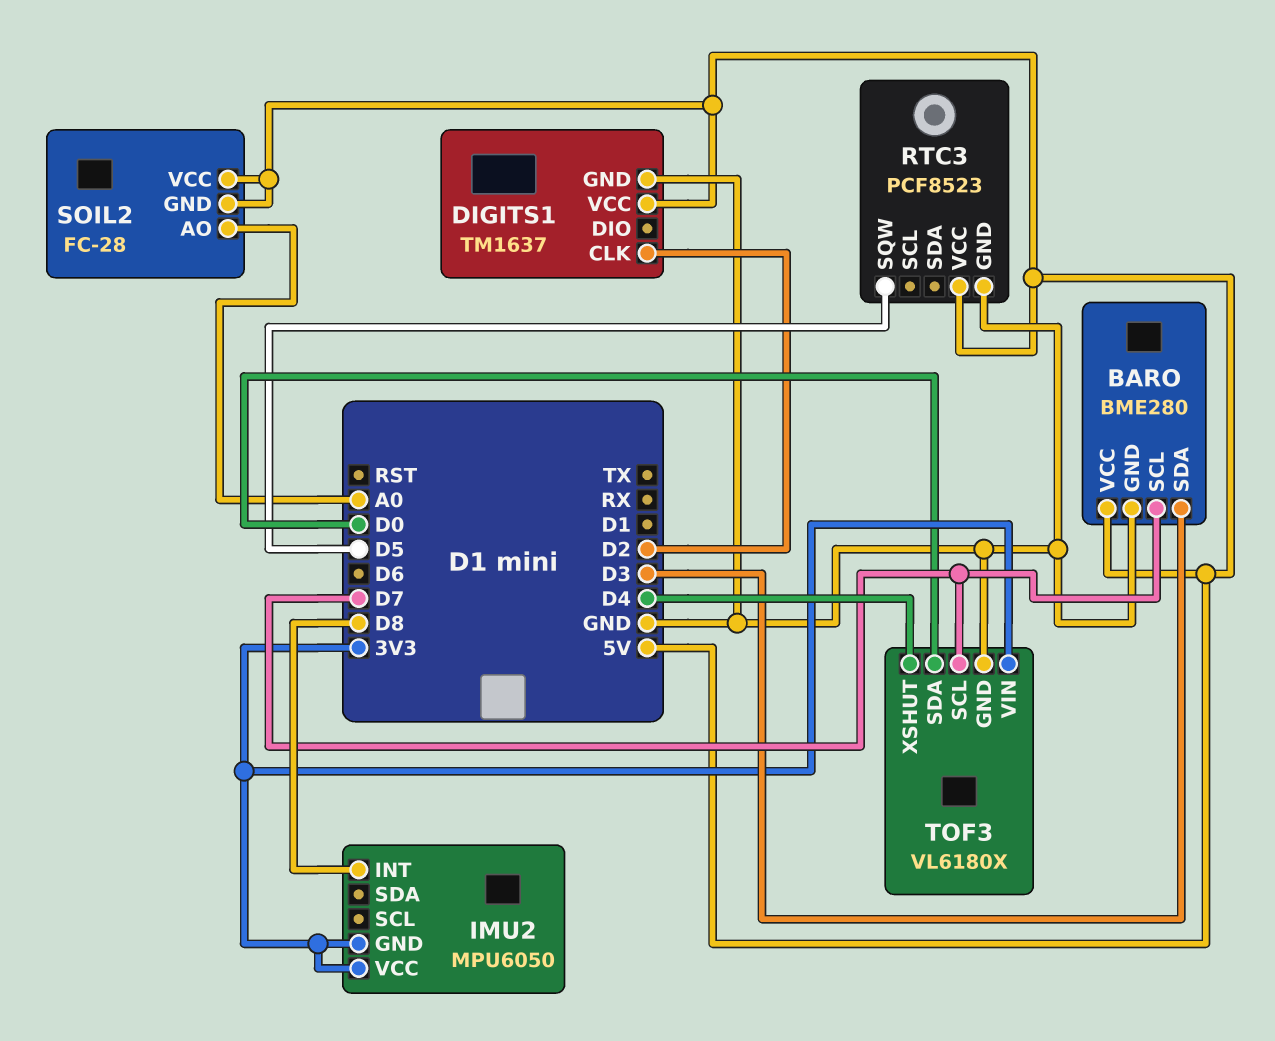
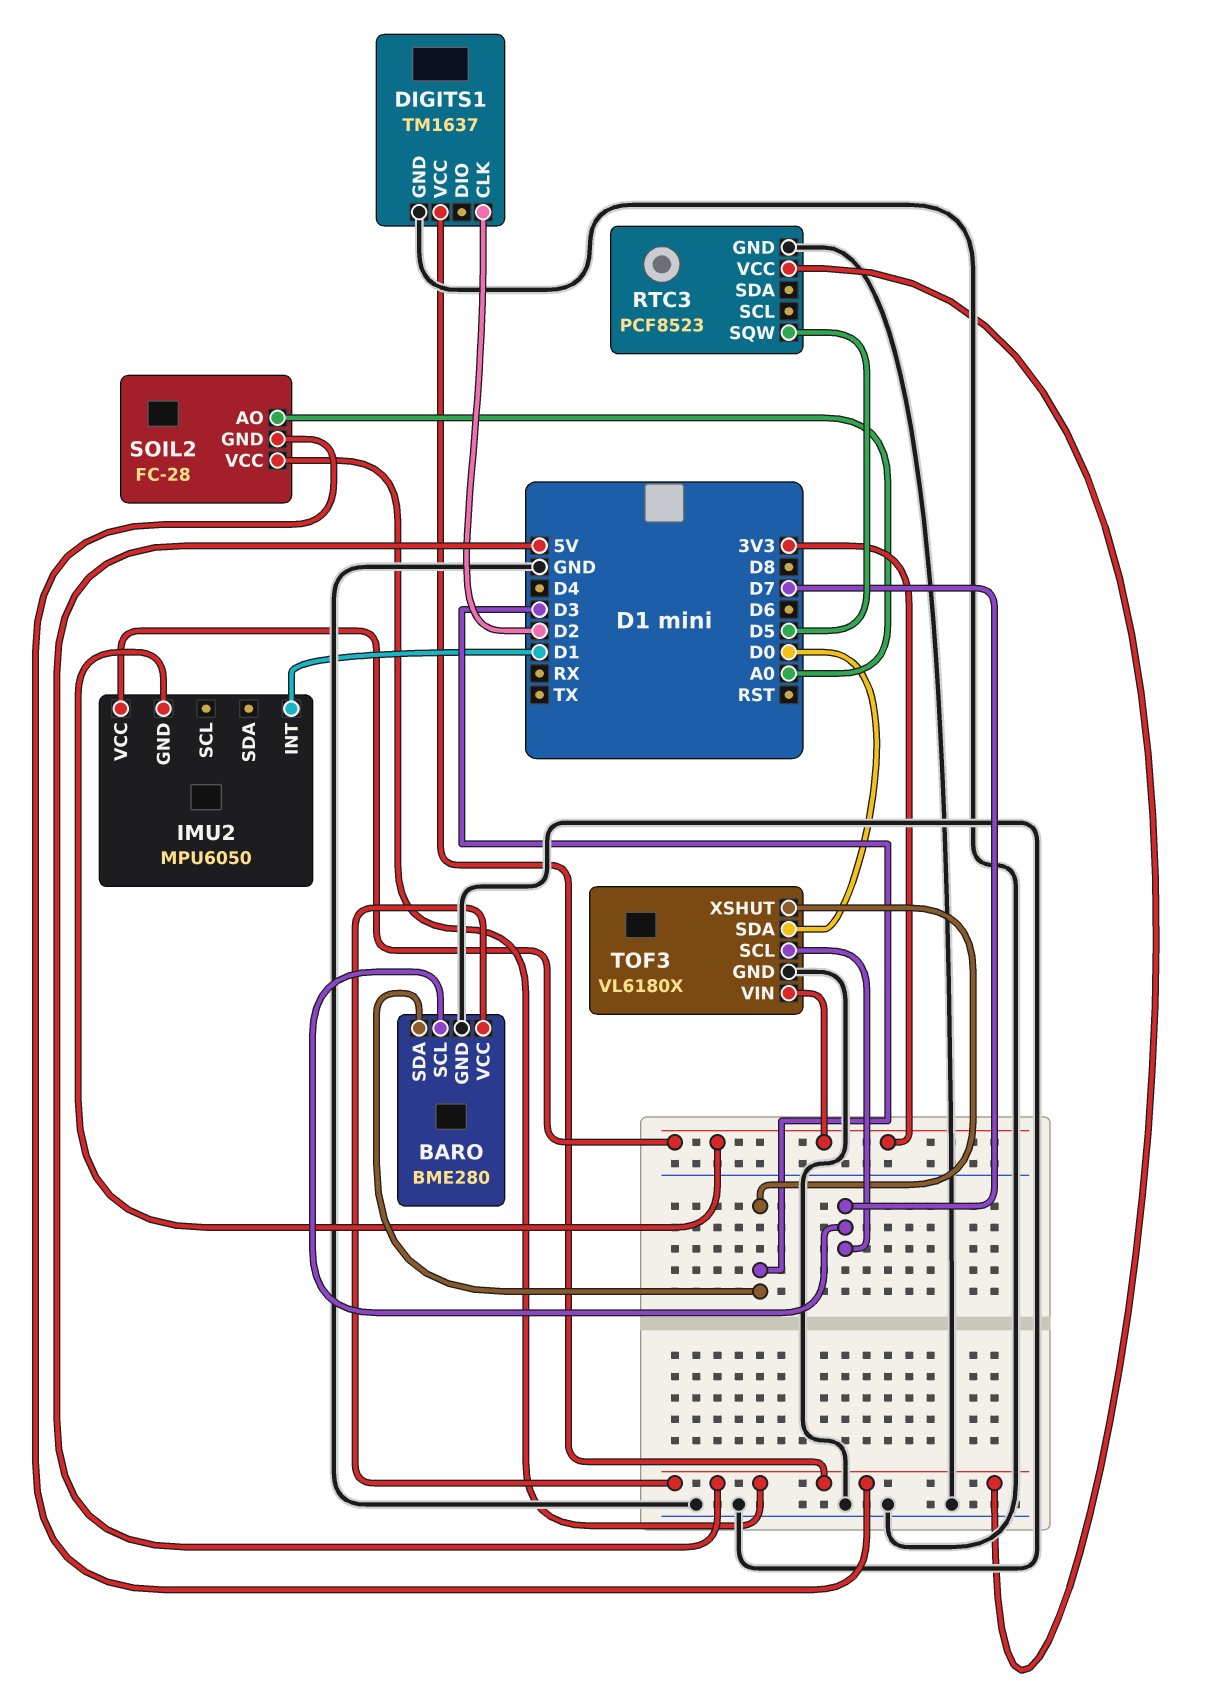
IMU2 pin INT: D8 -> D1
TOF3 pin XSHUT: D4 -> D3

